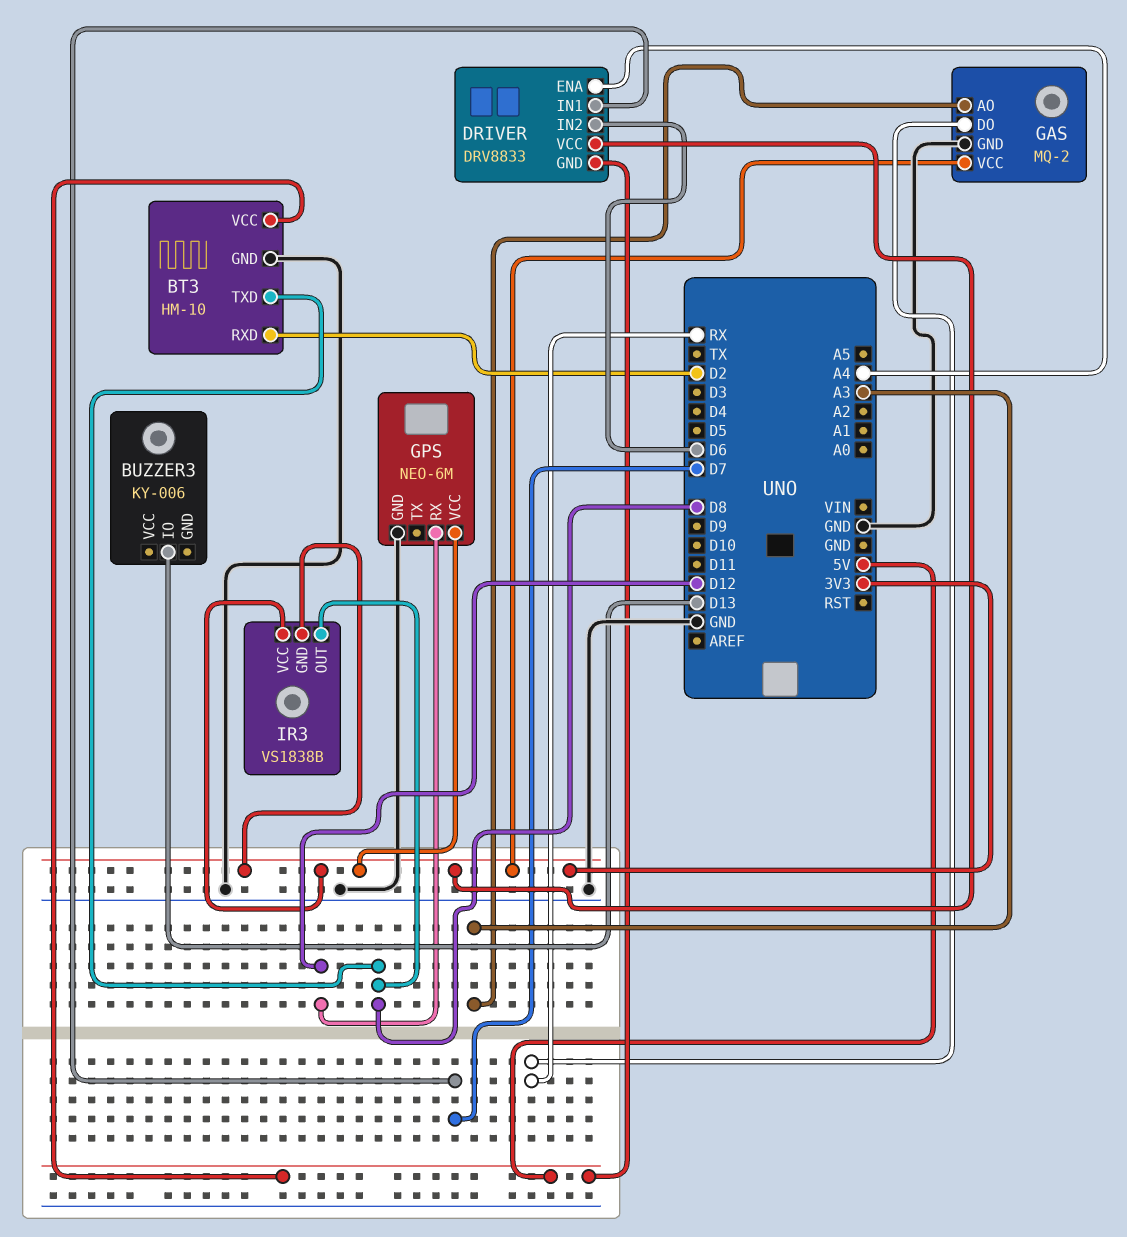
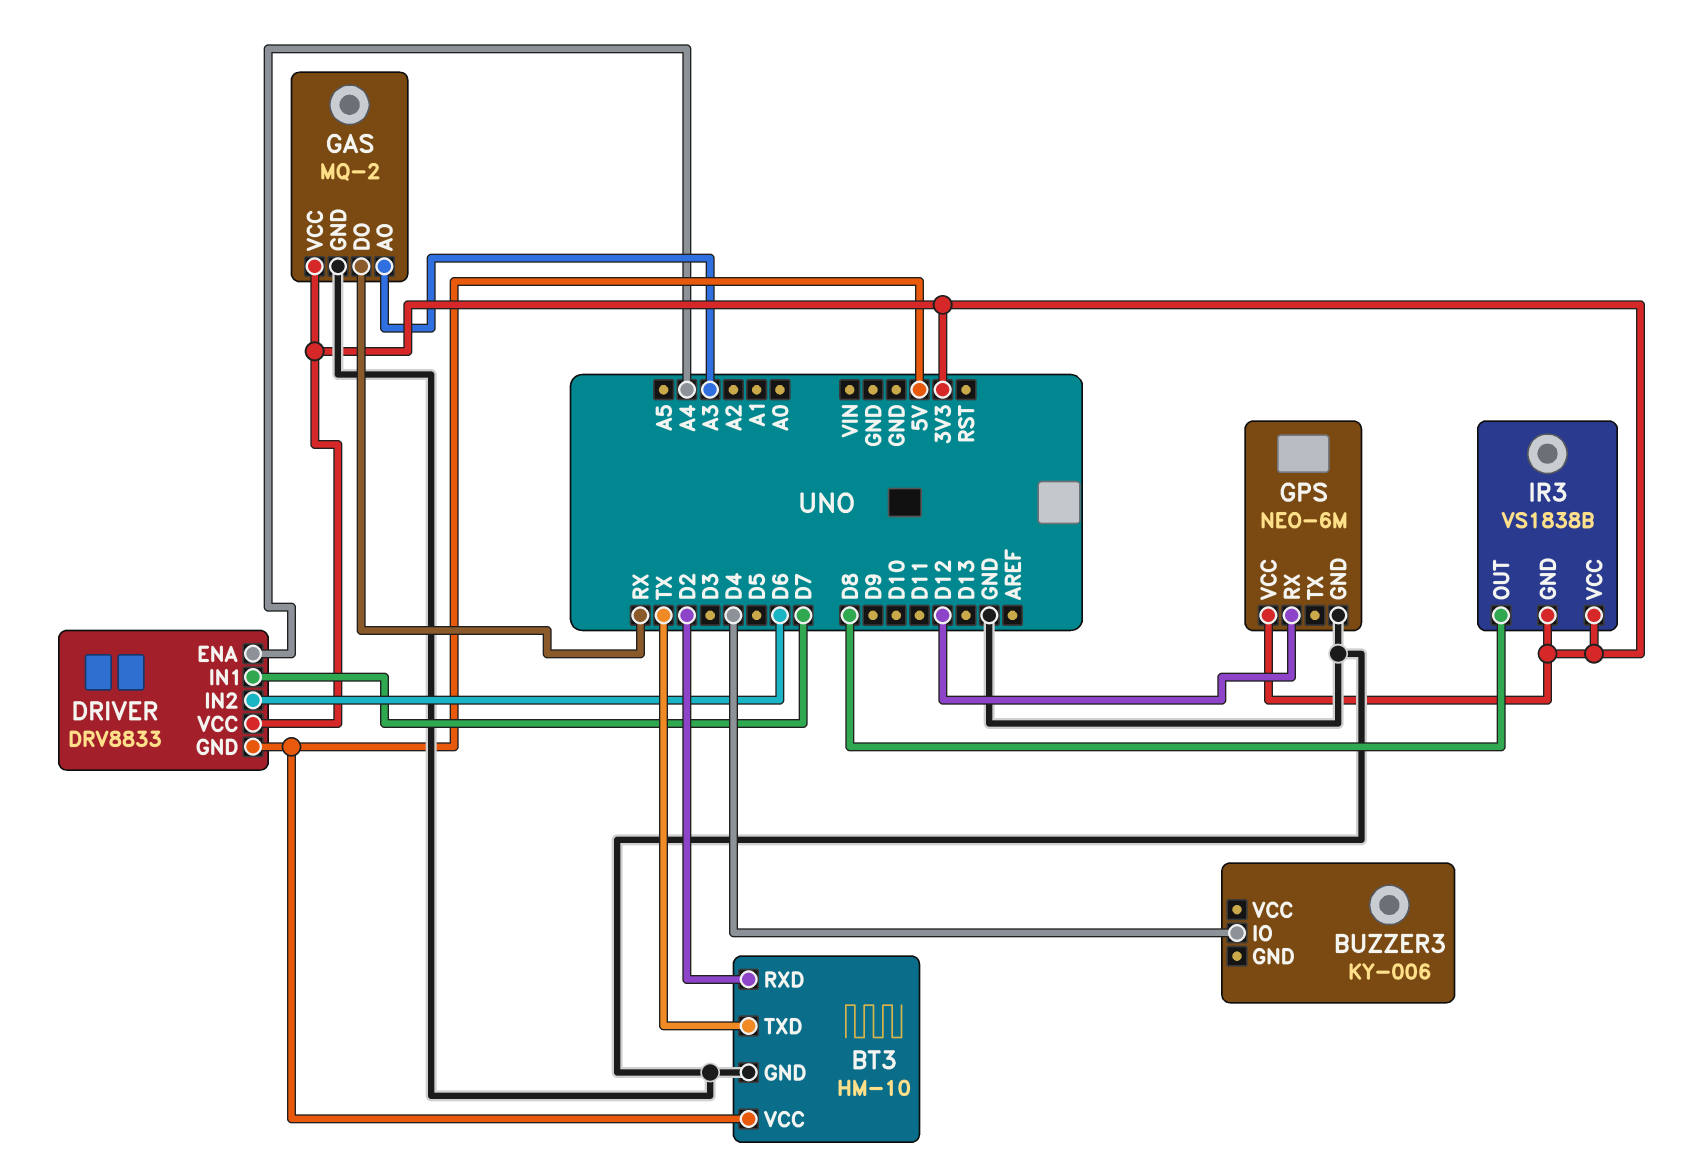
BT3 pin TXD: D8 -> TX
BUZZER3 pin IO: D13 -> D4

